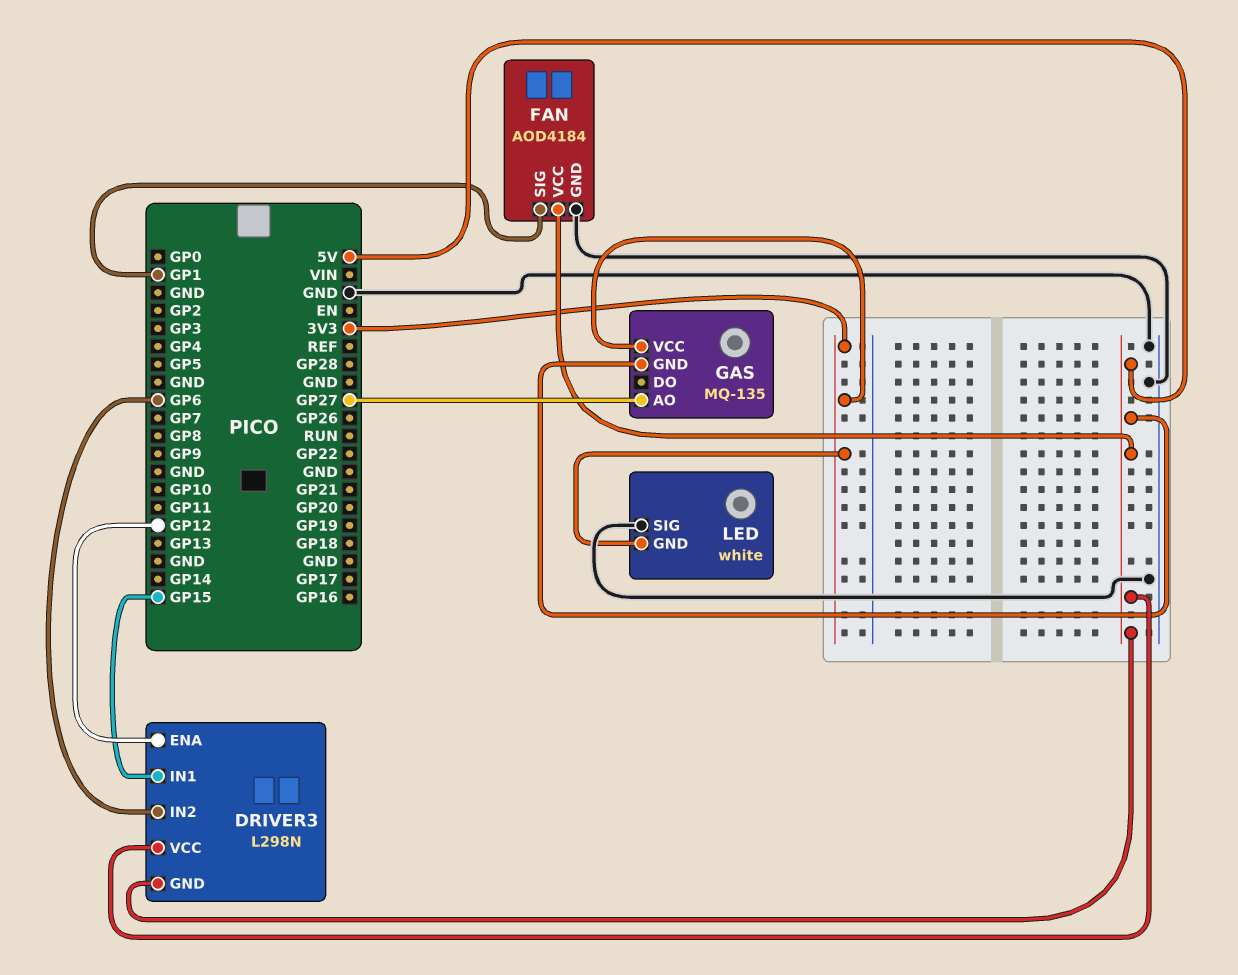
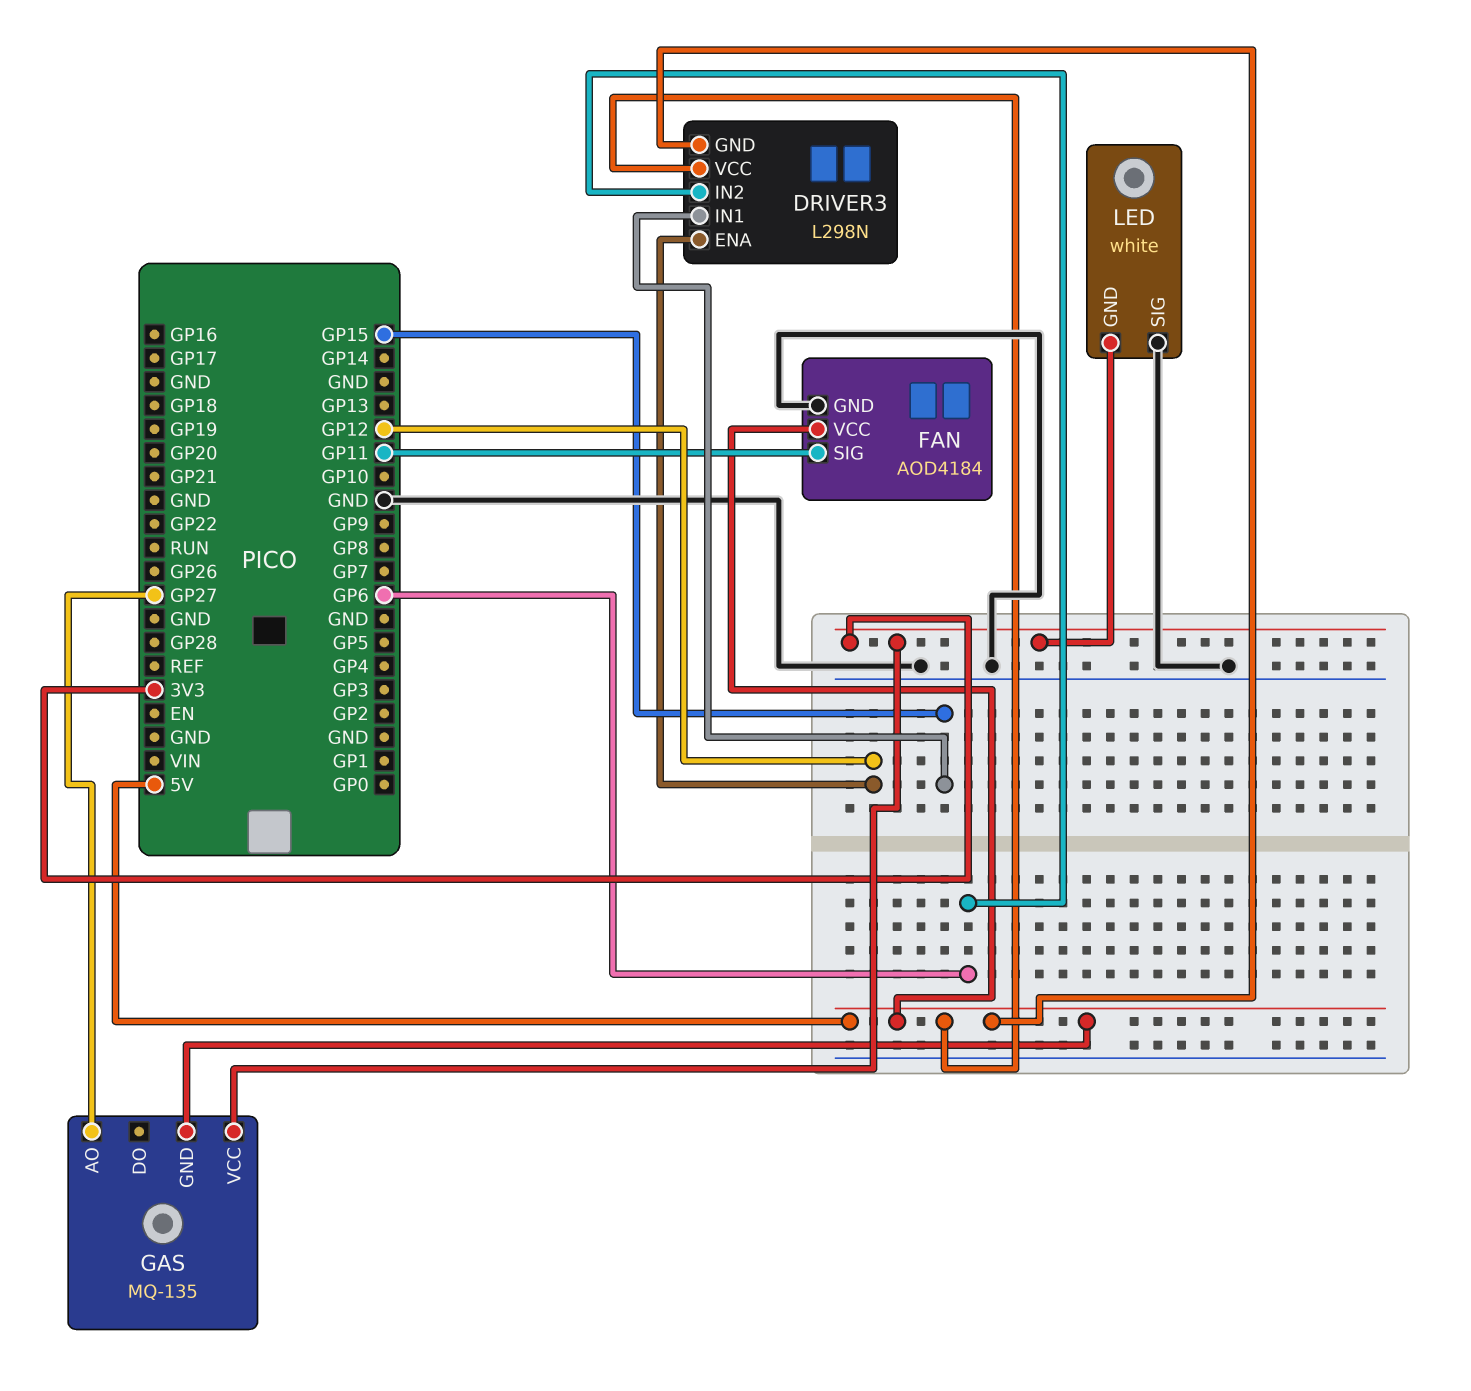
FAN pin SIG: GP1 -> GP11

